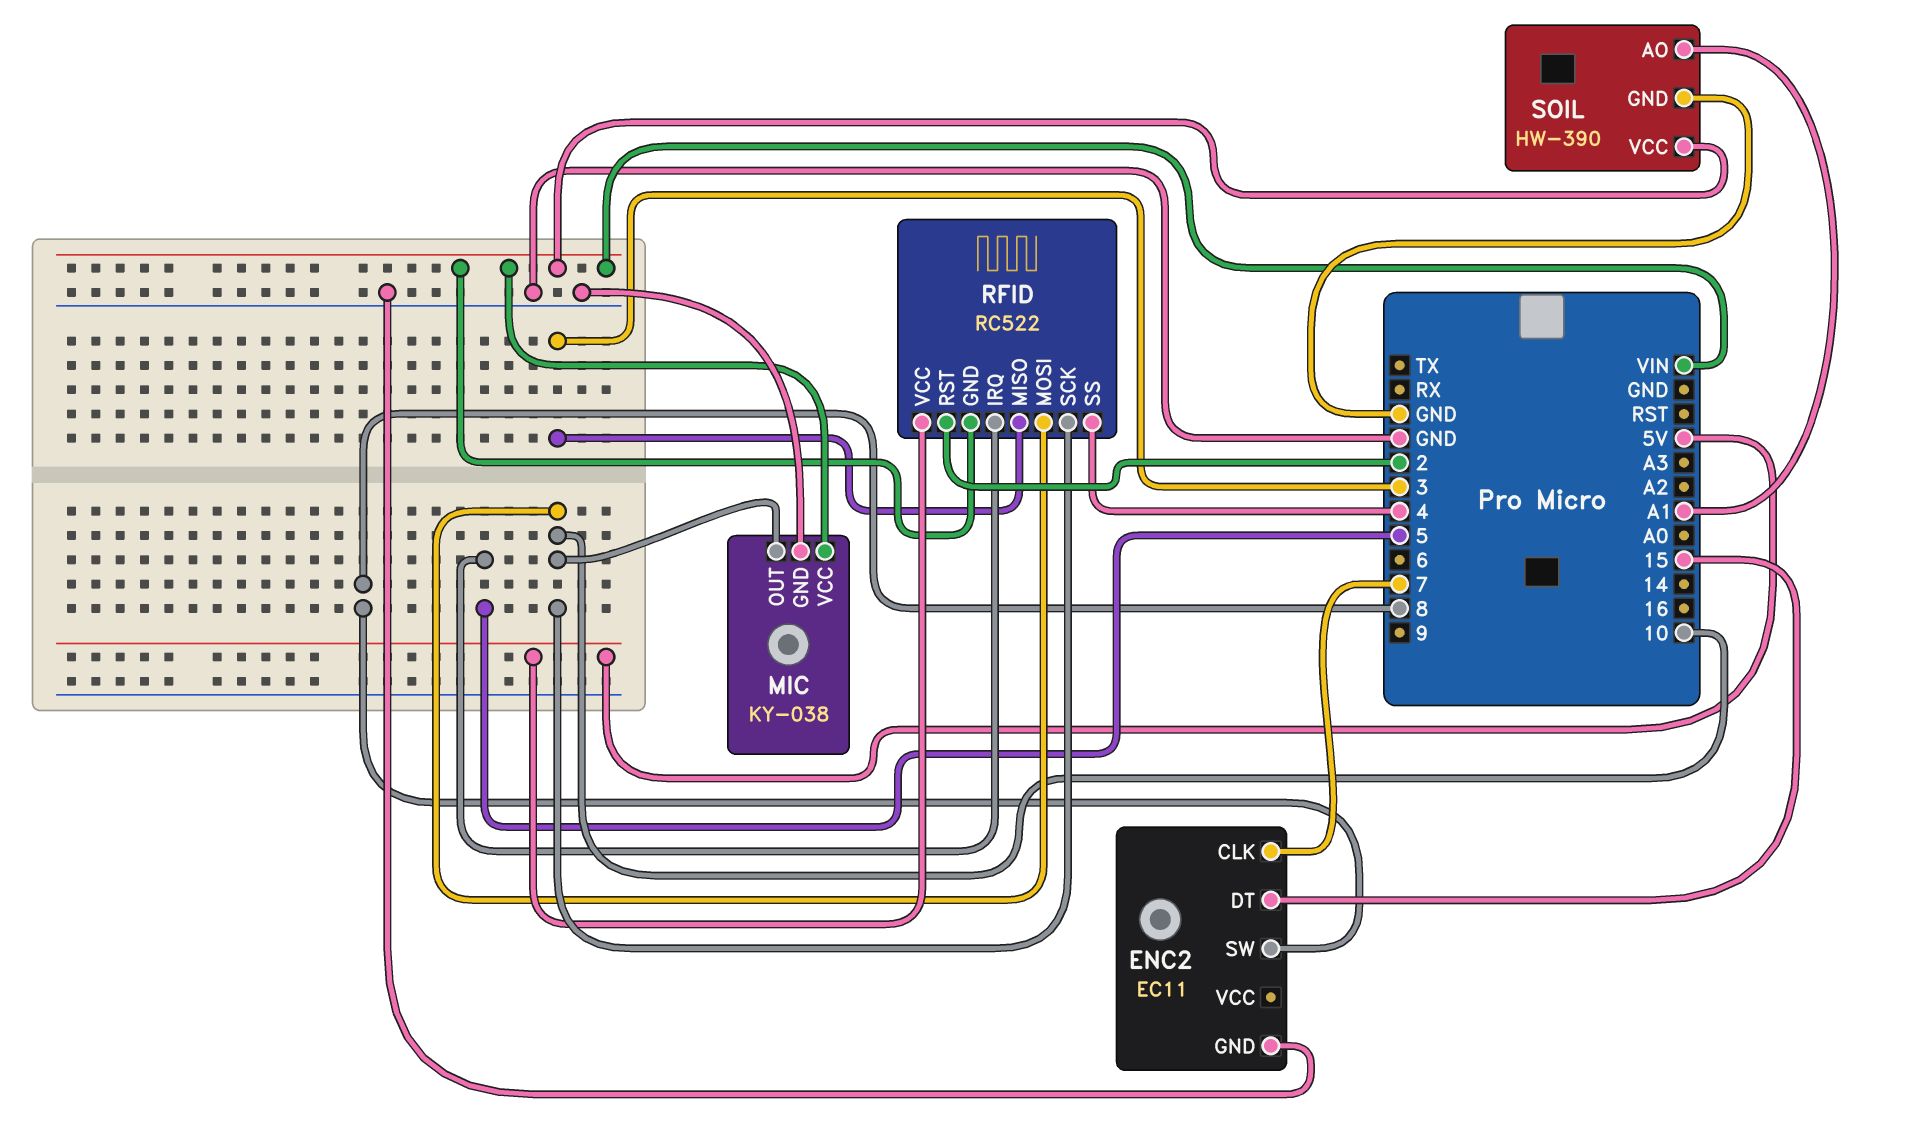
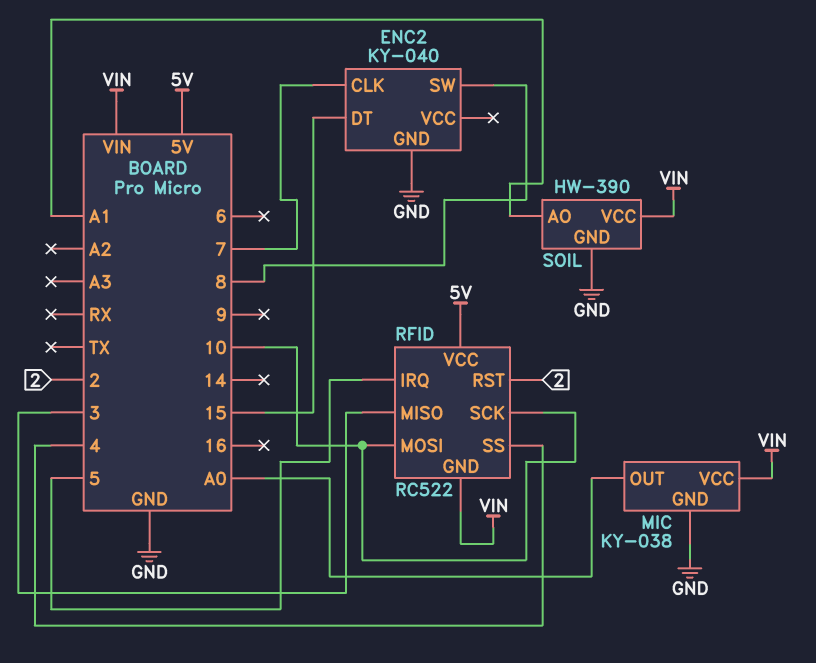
ENC2: EC11 -> KY-040
MIC pin OUT: 10 -> A0

